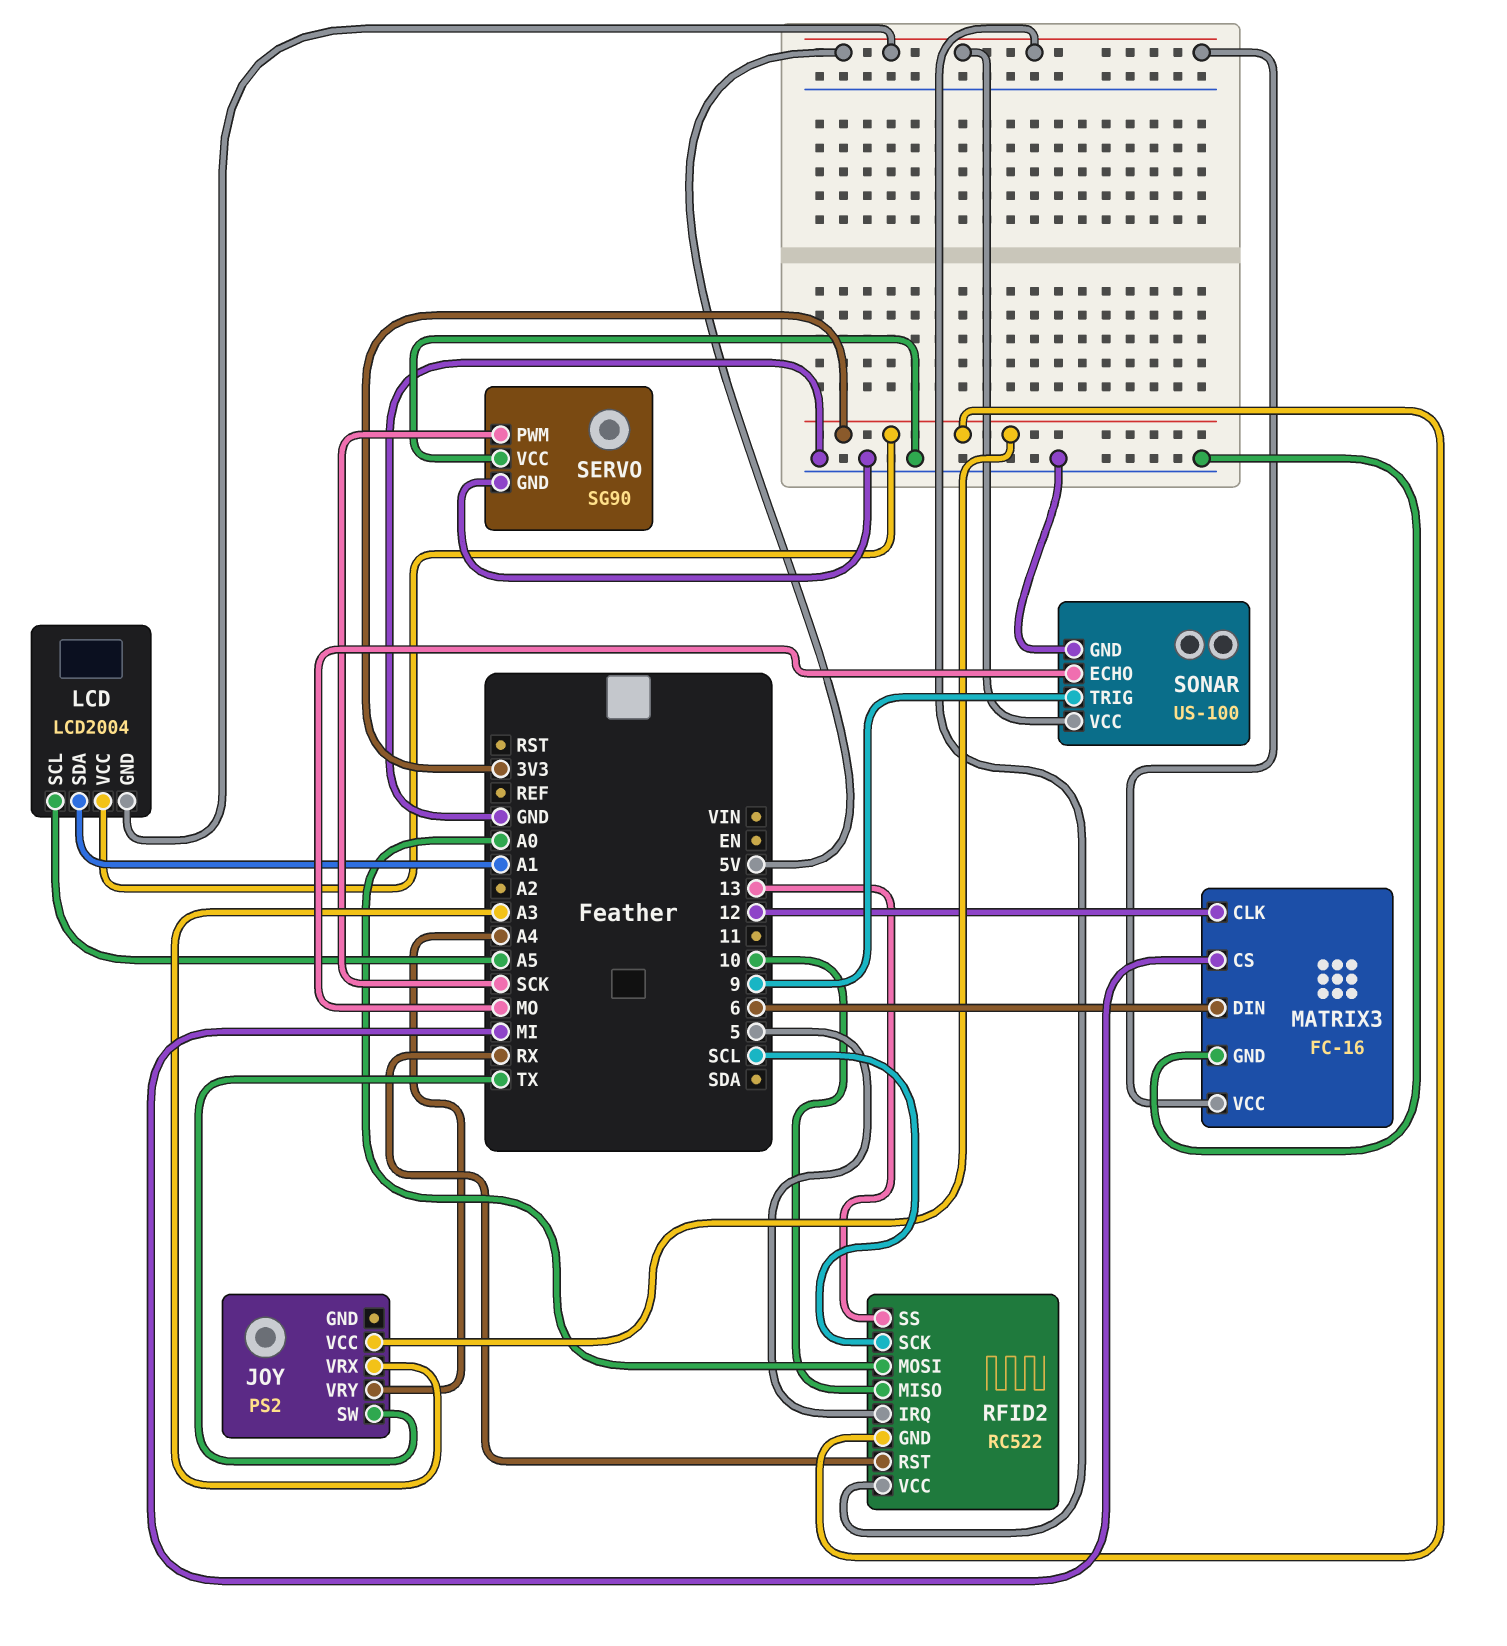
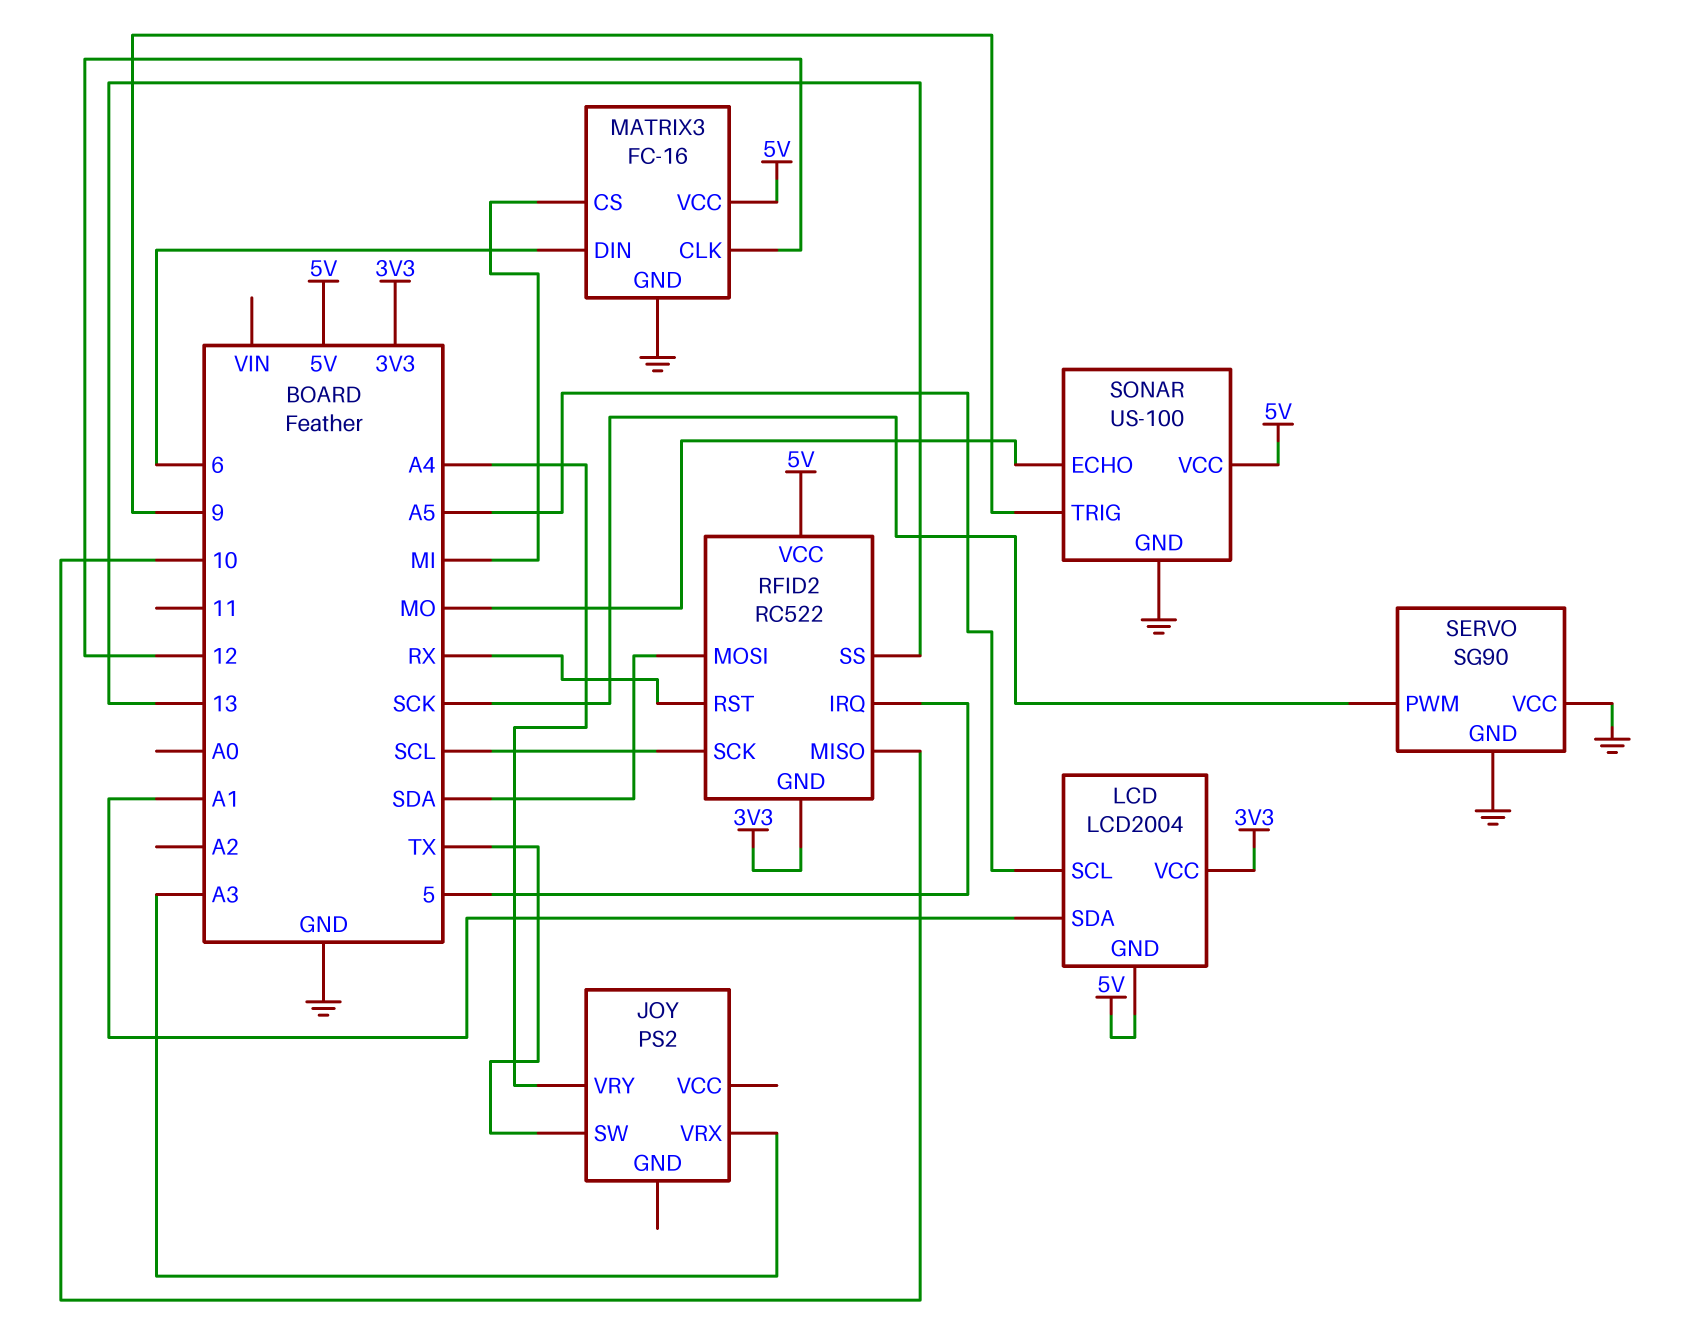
JOY pin VCC: 3V3 -> none
RFID2 pin MOSI: A0 -> SDA

